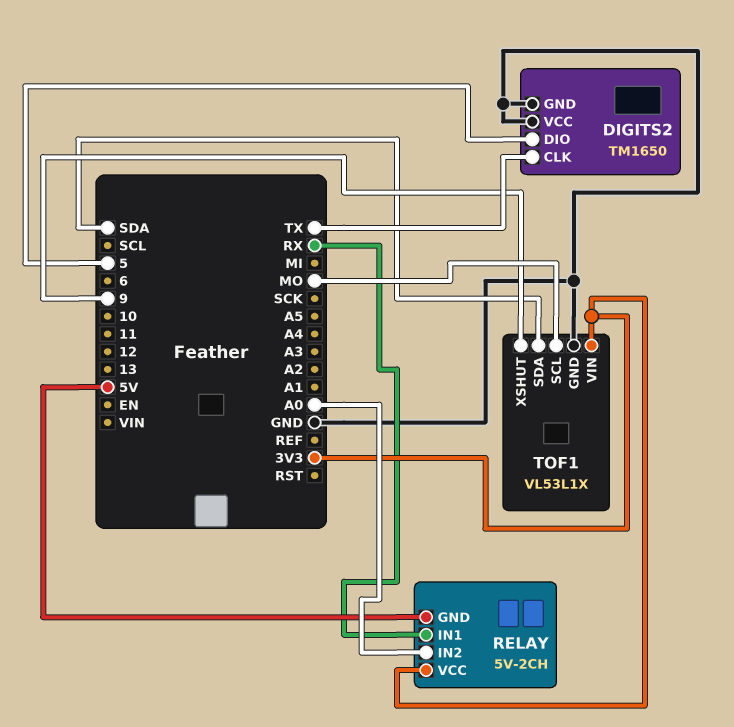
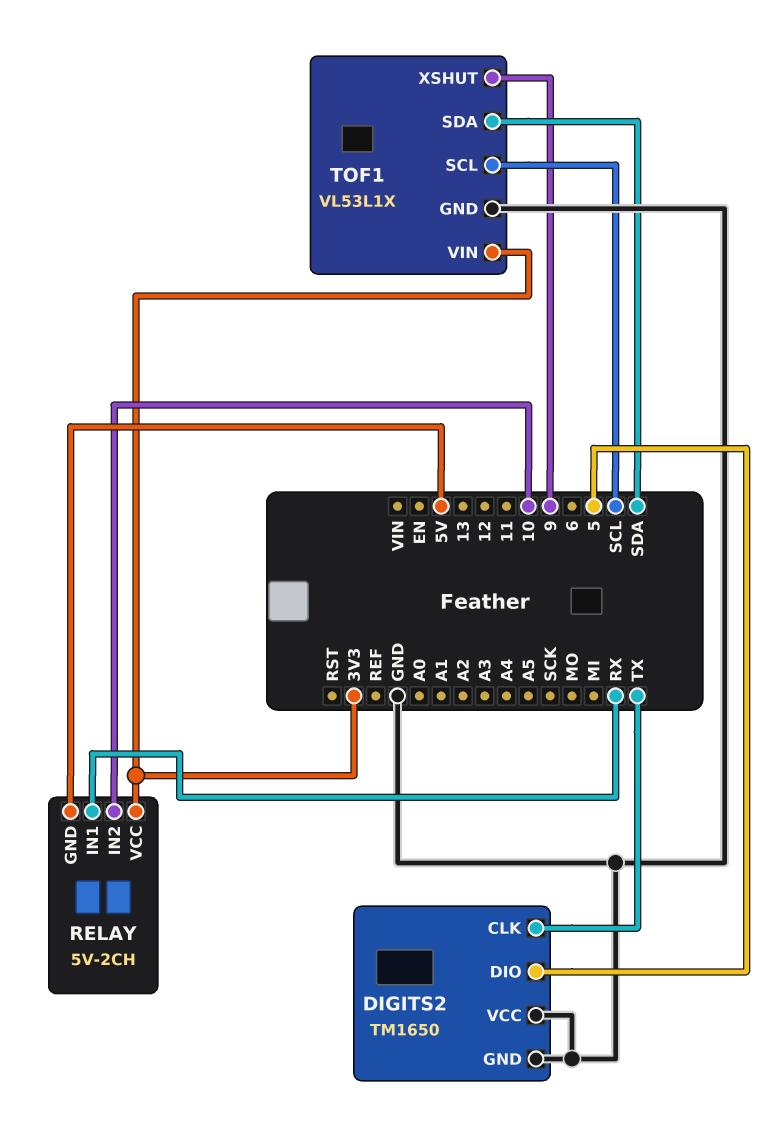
RELAY pin IN2: A0 -> 10
TOF1 pin SCL: MO -> SCL

